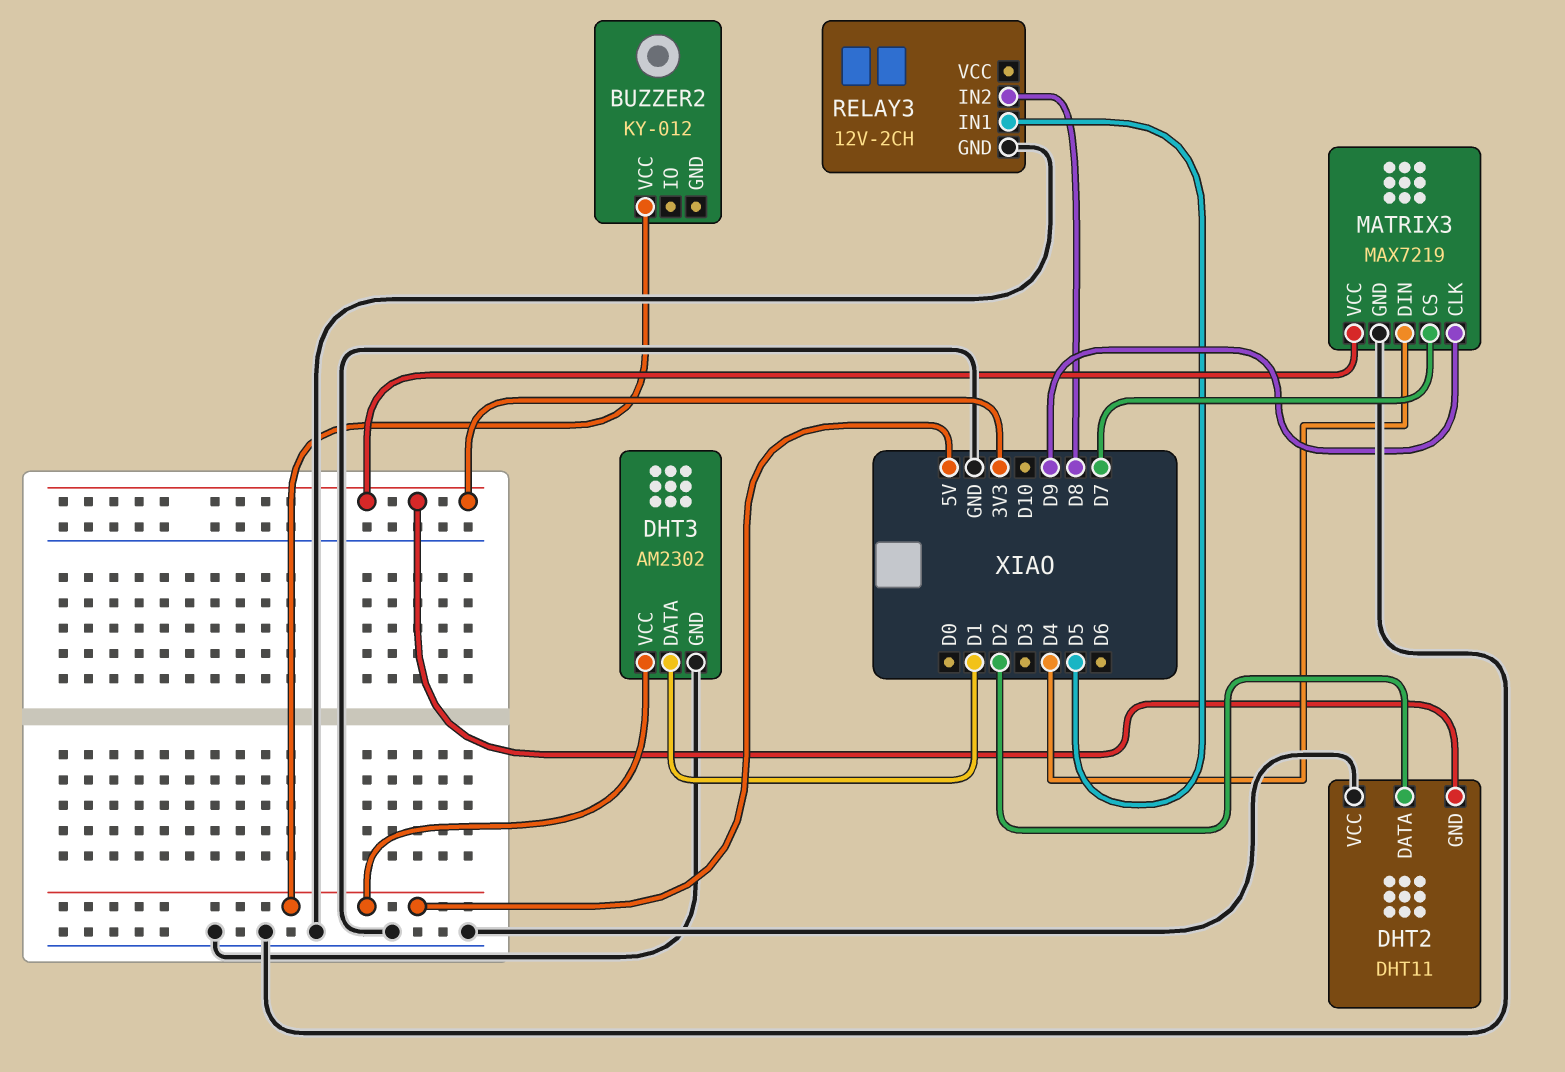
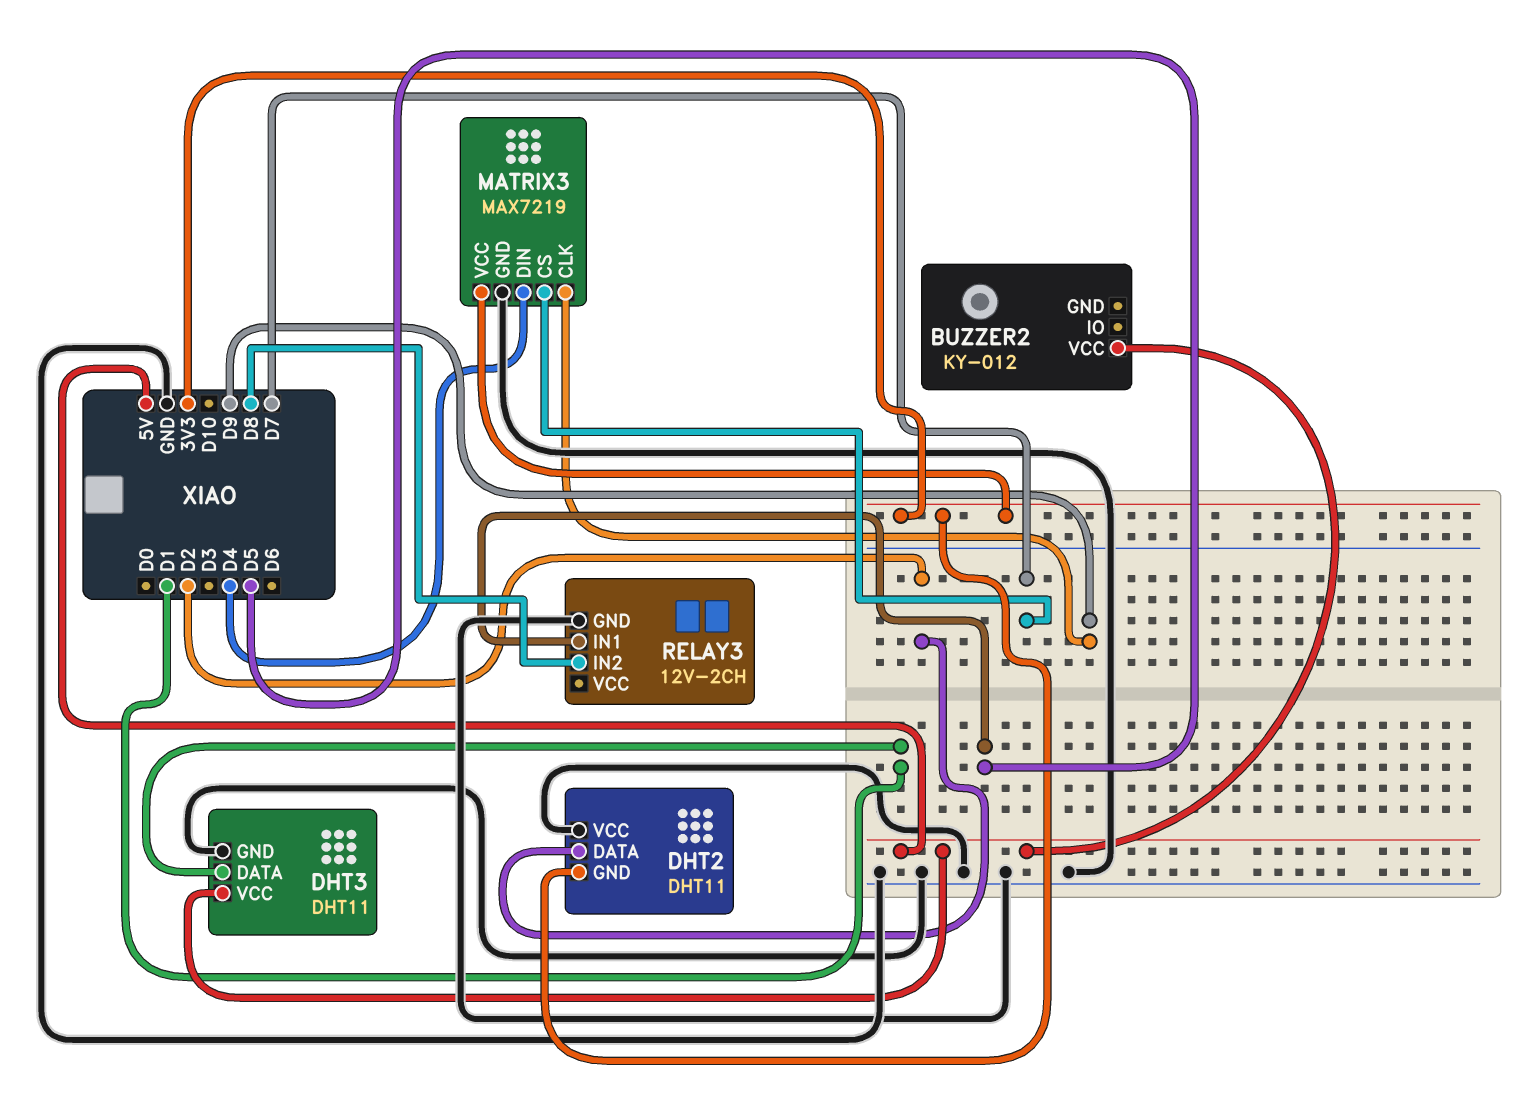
DHT3: AM2302 -> DHT11

